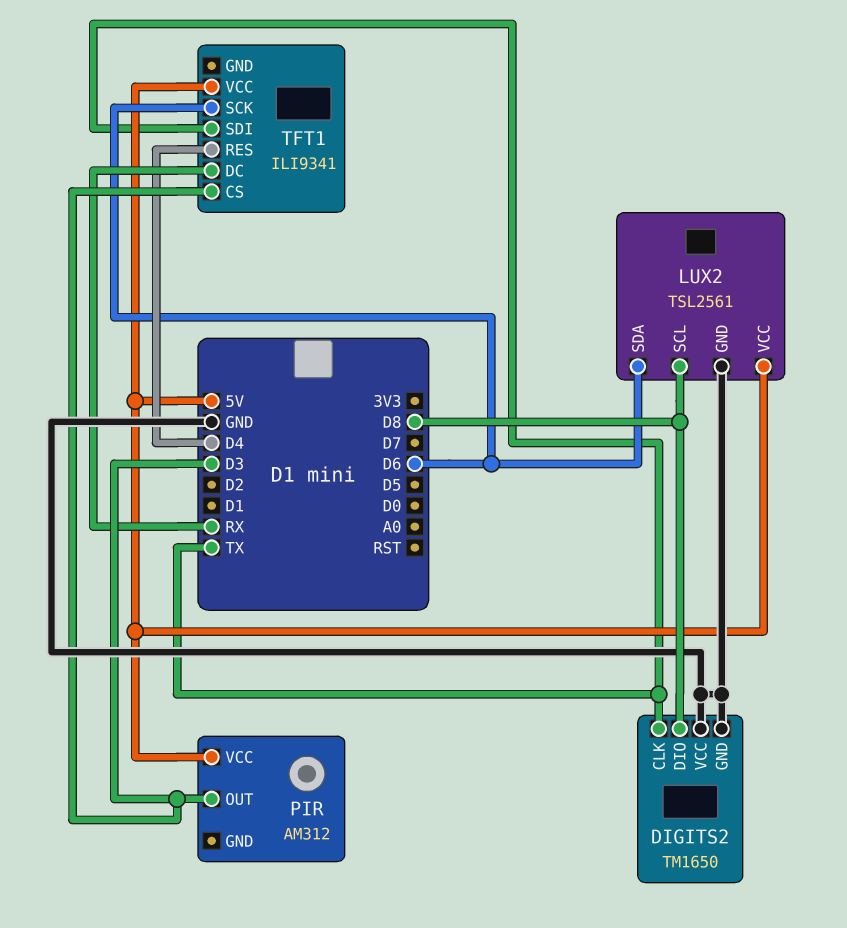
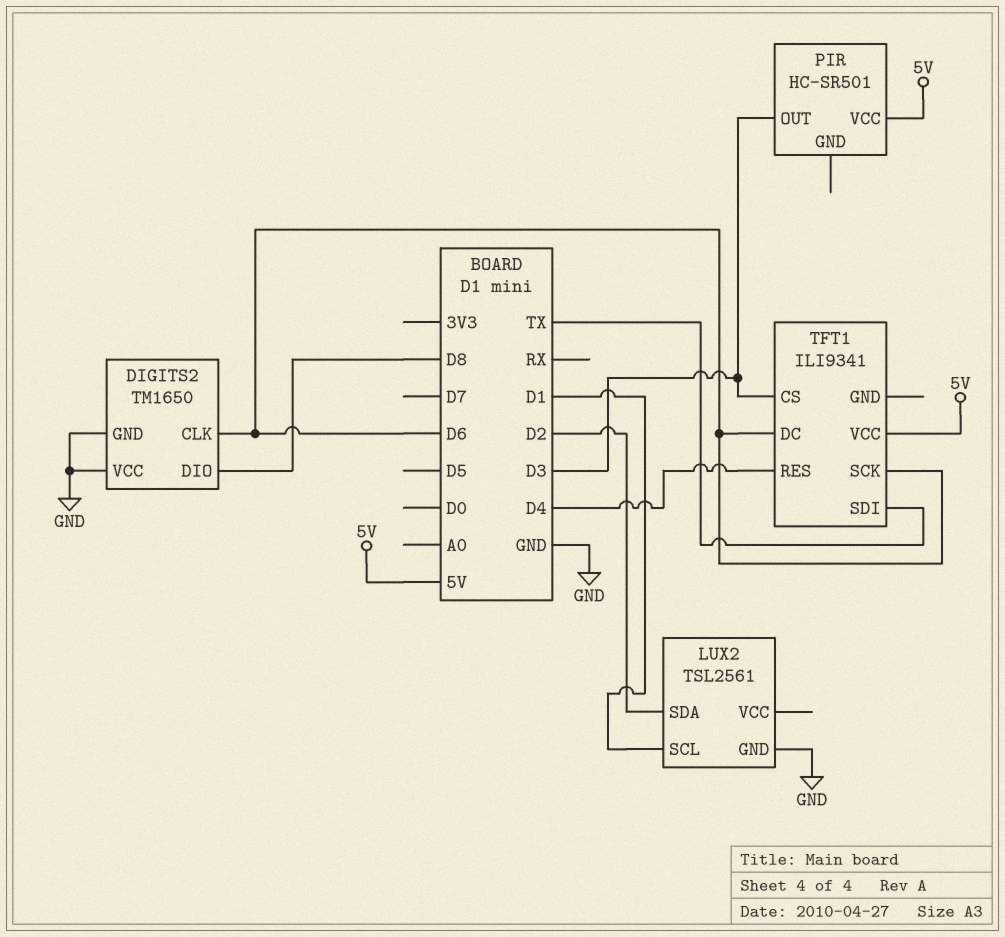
DIGITS2 pin CLK: TX -> D6
LUX2 pin SCL: D8 -> D1
LUX2 pin SDA: D6 -> D2
LUX2 pin VCC: 5V -> none
PIR: AM312 -> HC-SR501
TFT1 pin DC: RX -> D6

